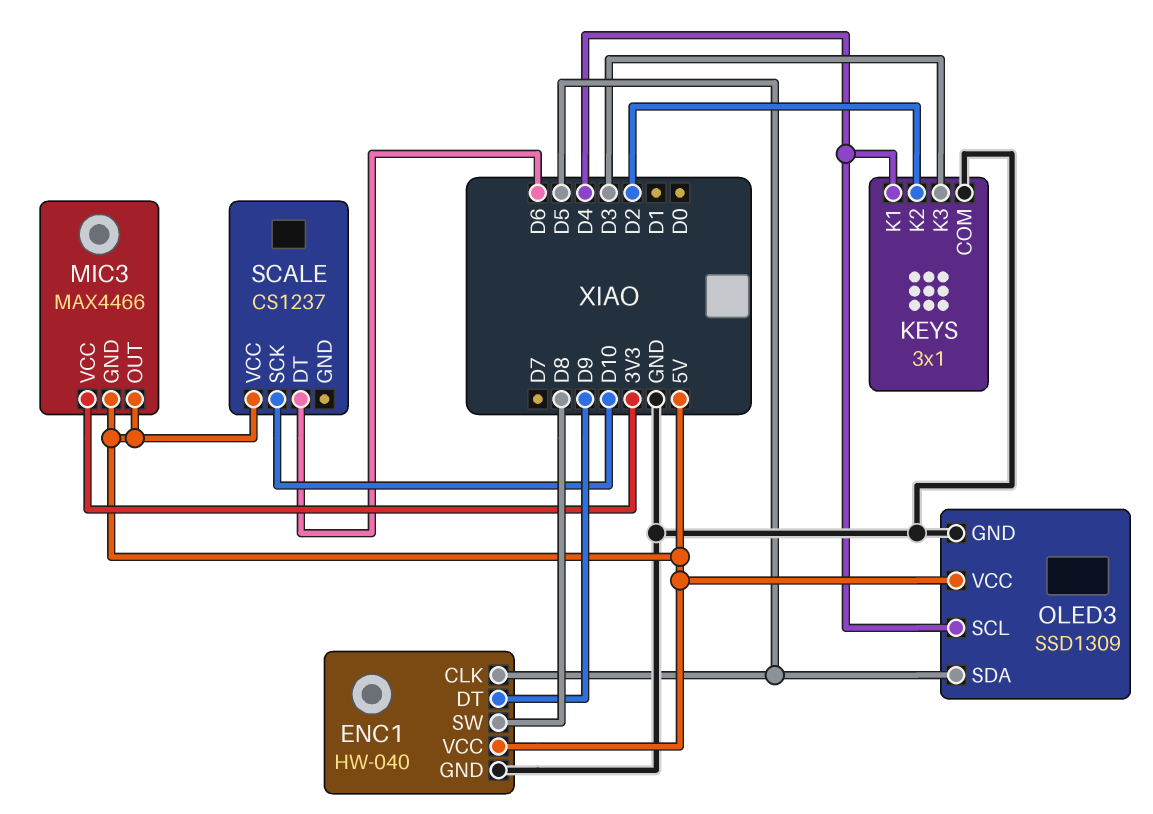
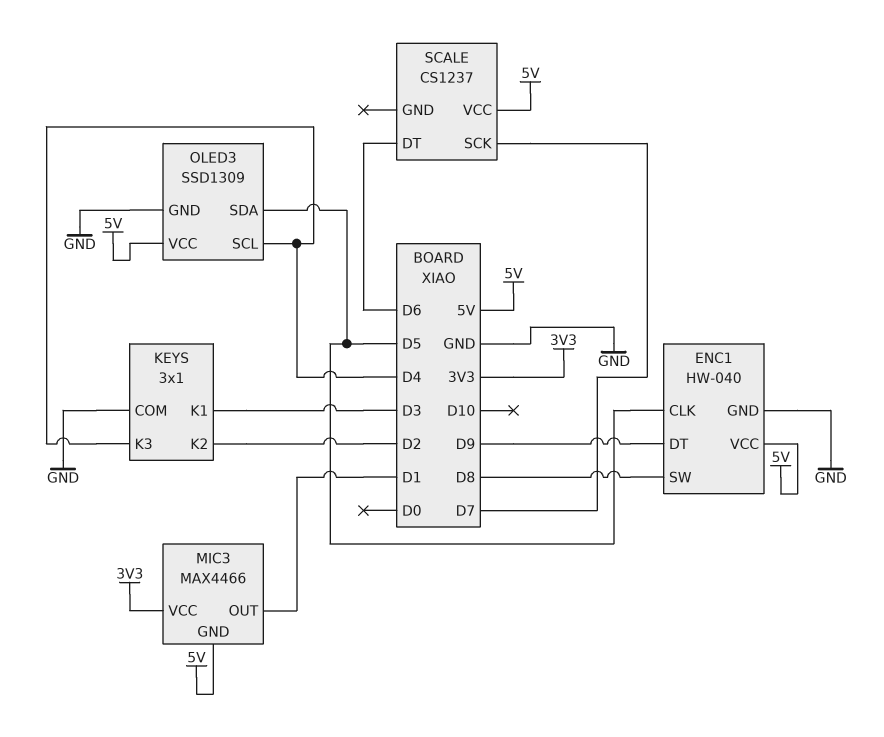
KEYS pin K1: D4 -> D3
KEYS pin K3: D3 -> D4
MIC3 pin OUT: 5V -> D1
SCALE pin SCK: D10 -> D7

